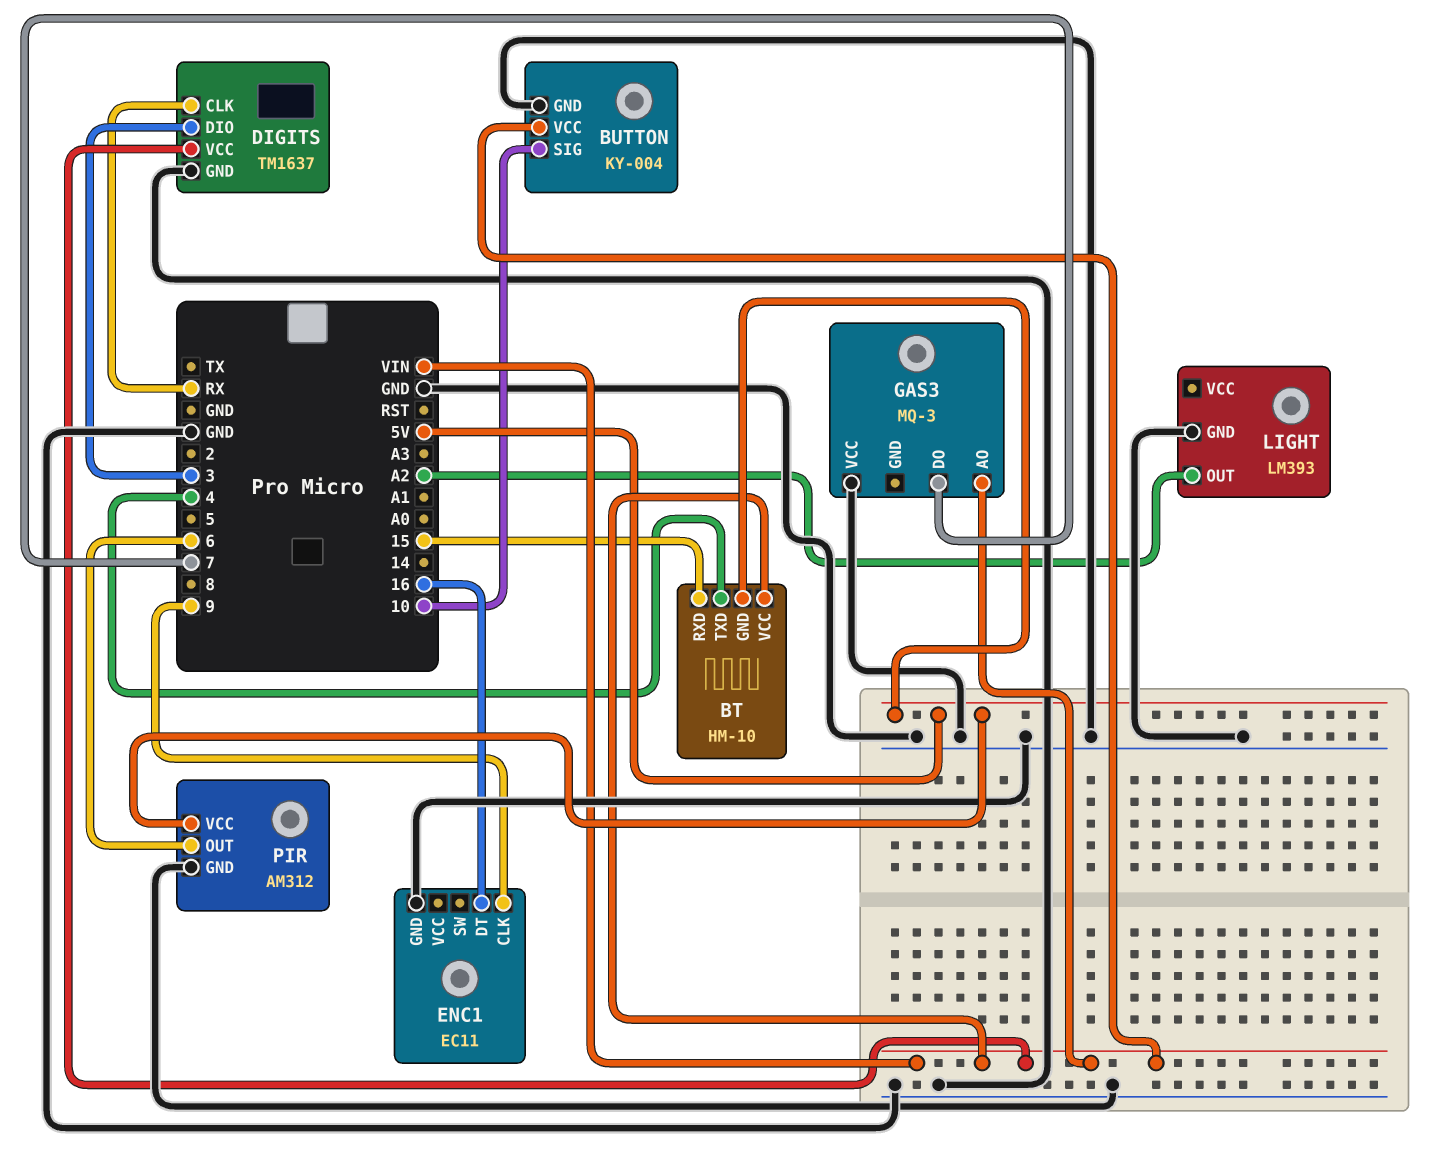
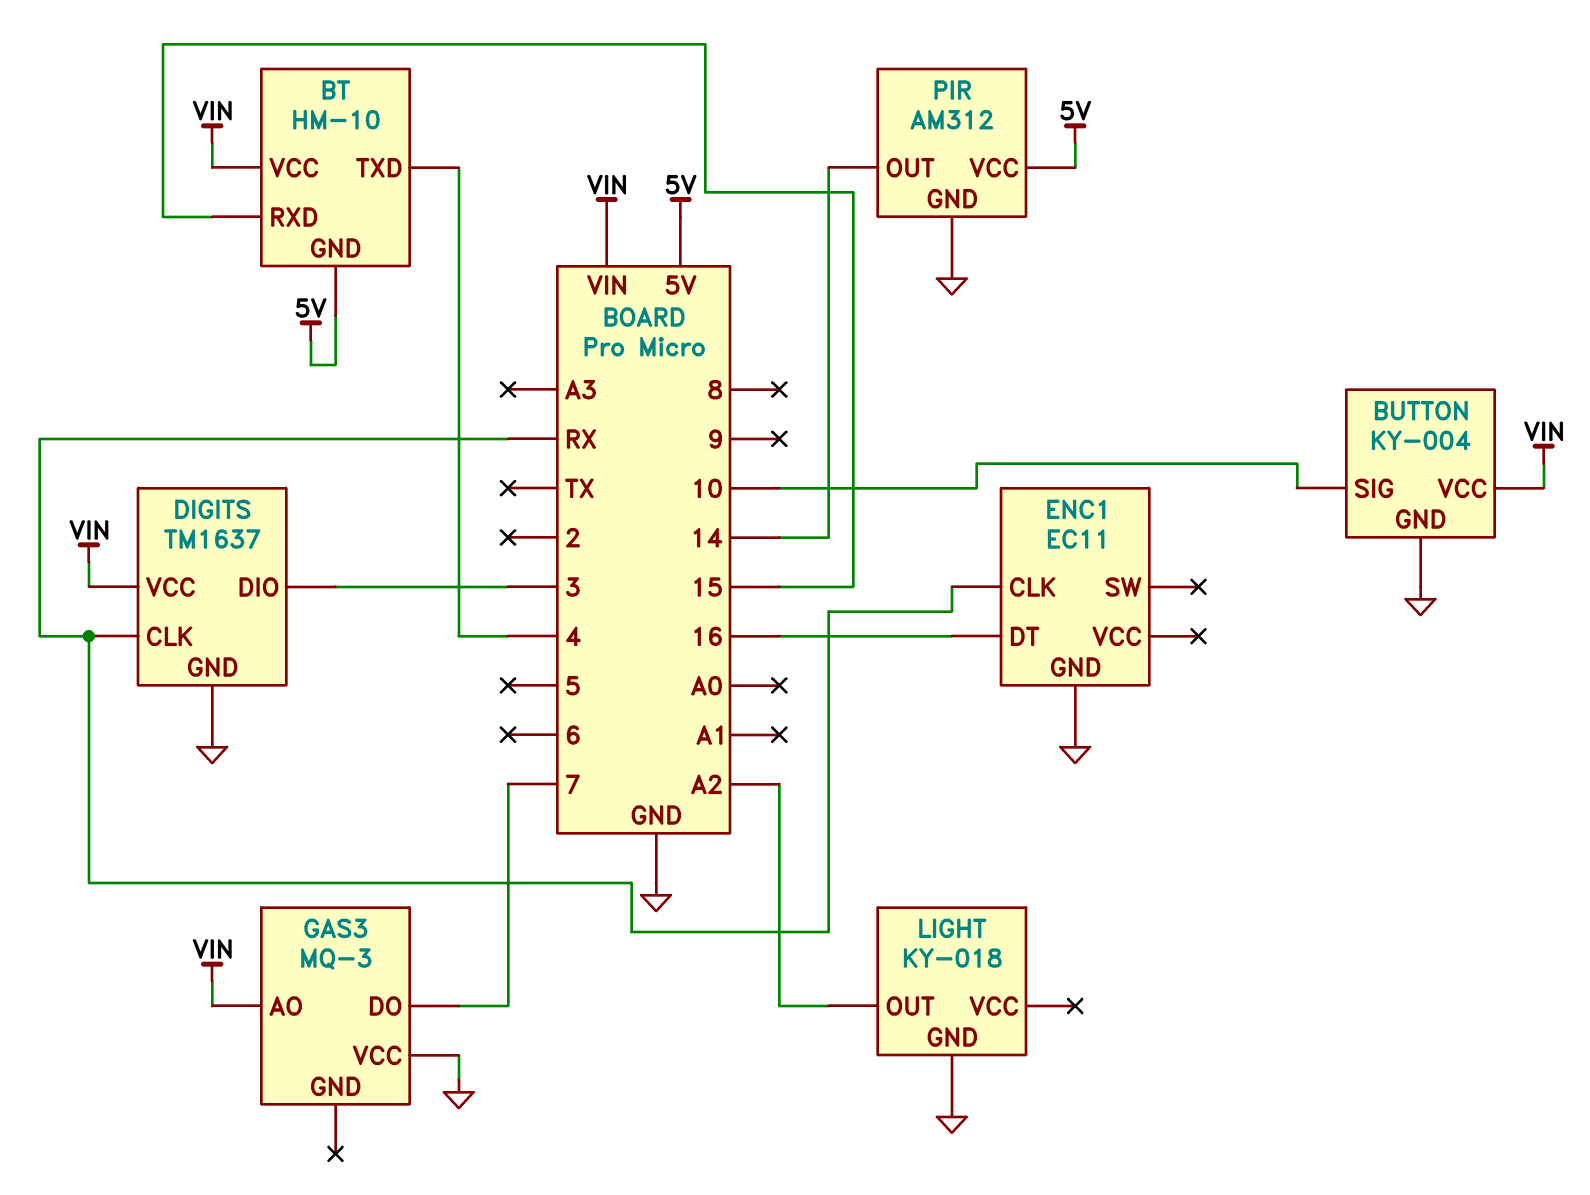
ENC1 pin CLK: 9 -> RX
LIGHT: LM393 -> KY-018
PIR pin OUT: 6 -> 14

